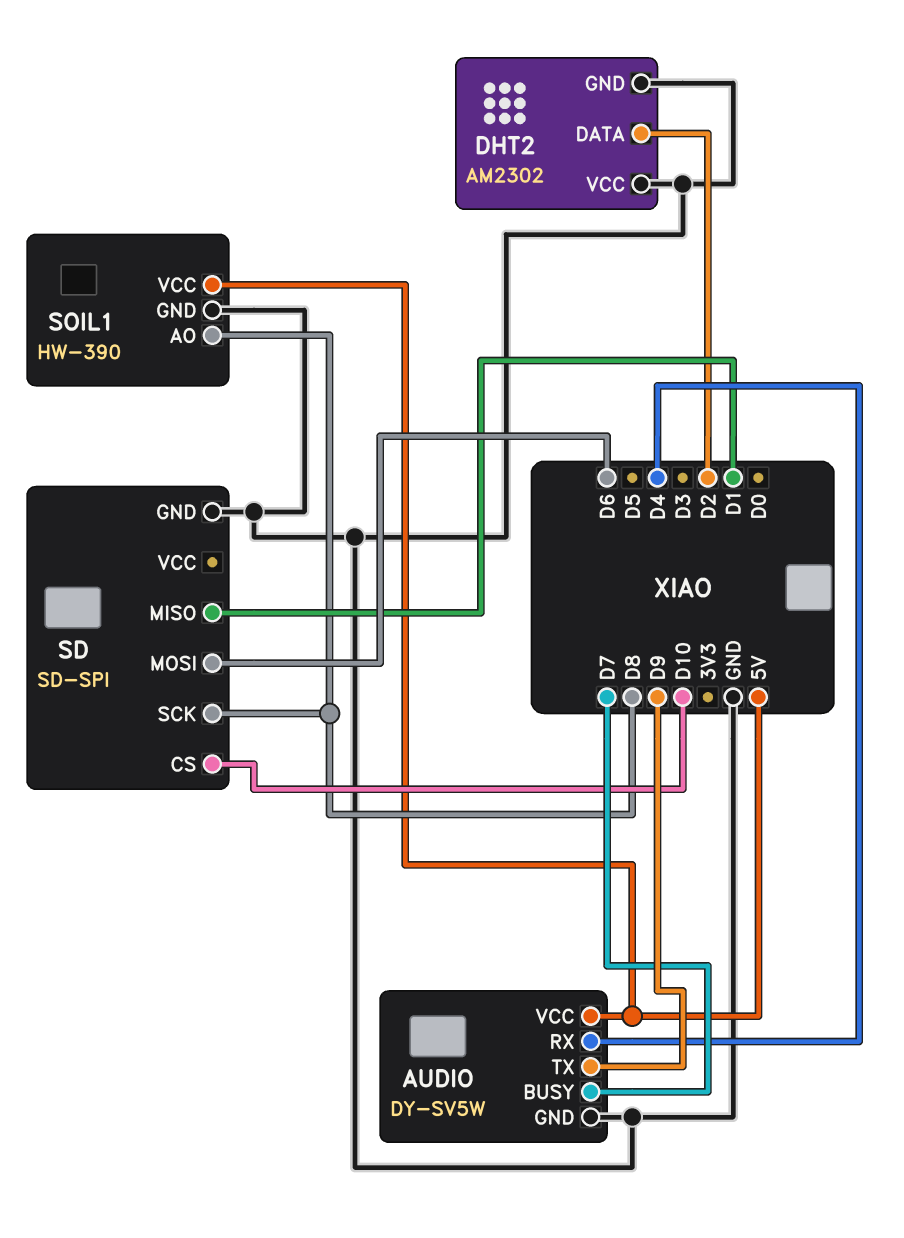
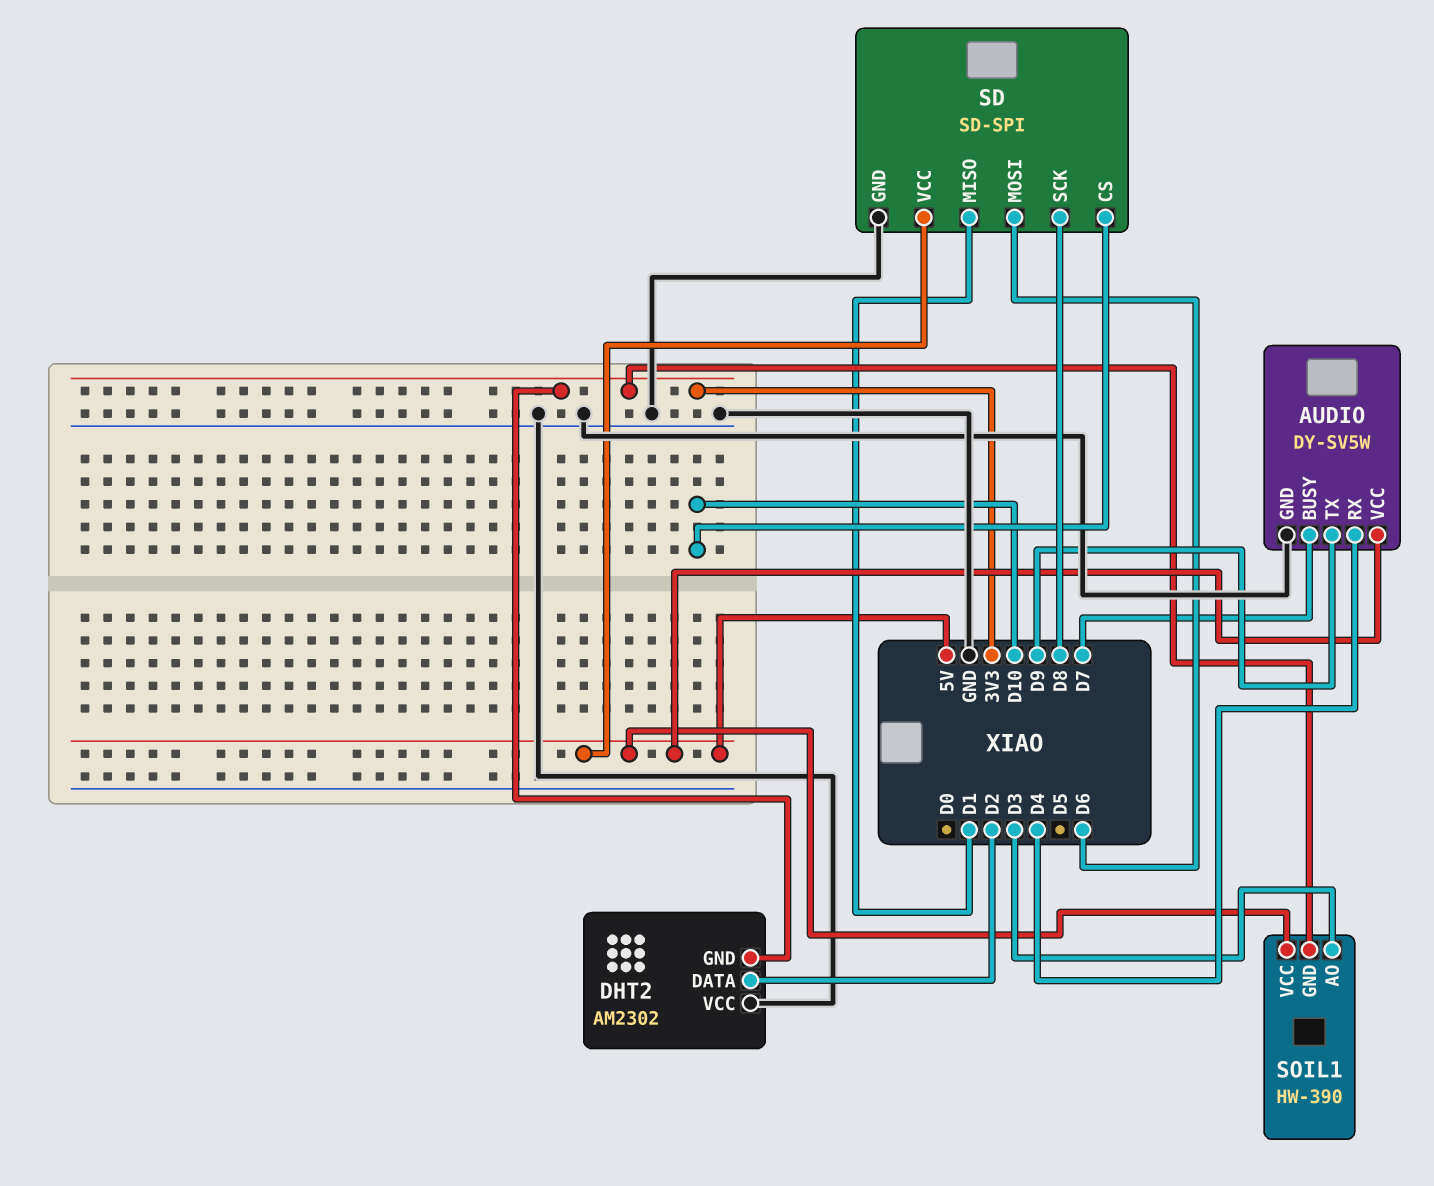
DHT2 pin GND: GND -> 3V3
SD pin VCC: none -> 5V
SOIL1 pin AO: D8 -> D3
SOIL1 pin GND: GND -> 3V3

